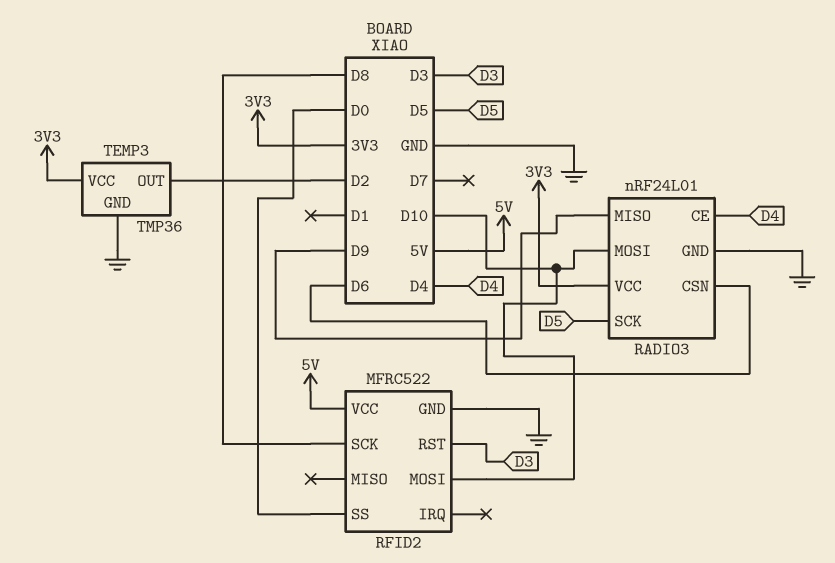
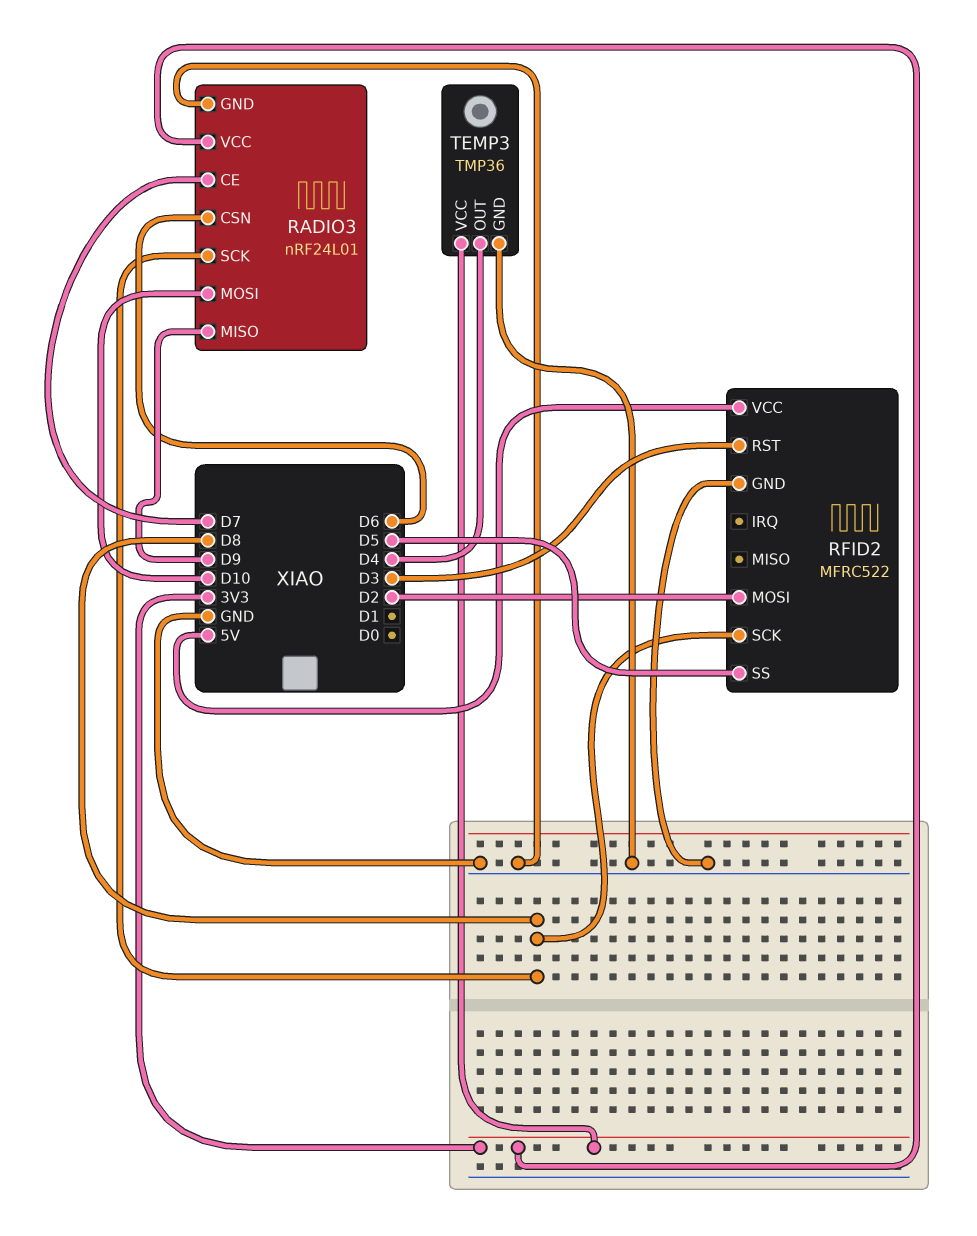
RADIO3 pin CE: D4 -> D7
RADIO3 pin SCK: D5 -> D8
RFID2 pin MOSI: D10 -> D2
RFID2 pin SS: D0 -> D5
TEMP3 pin OUT: D2 -> D4

